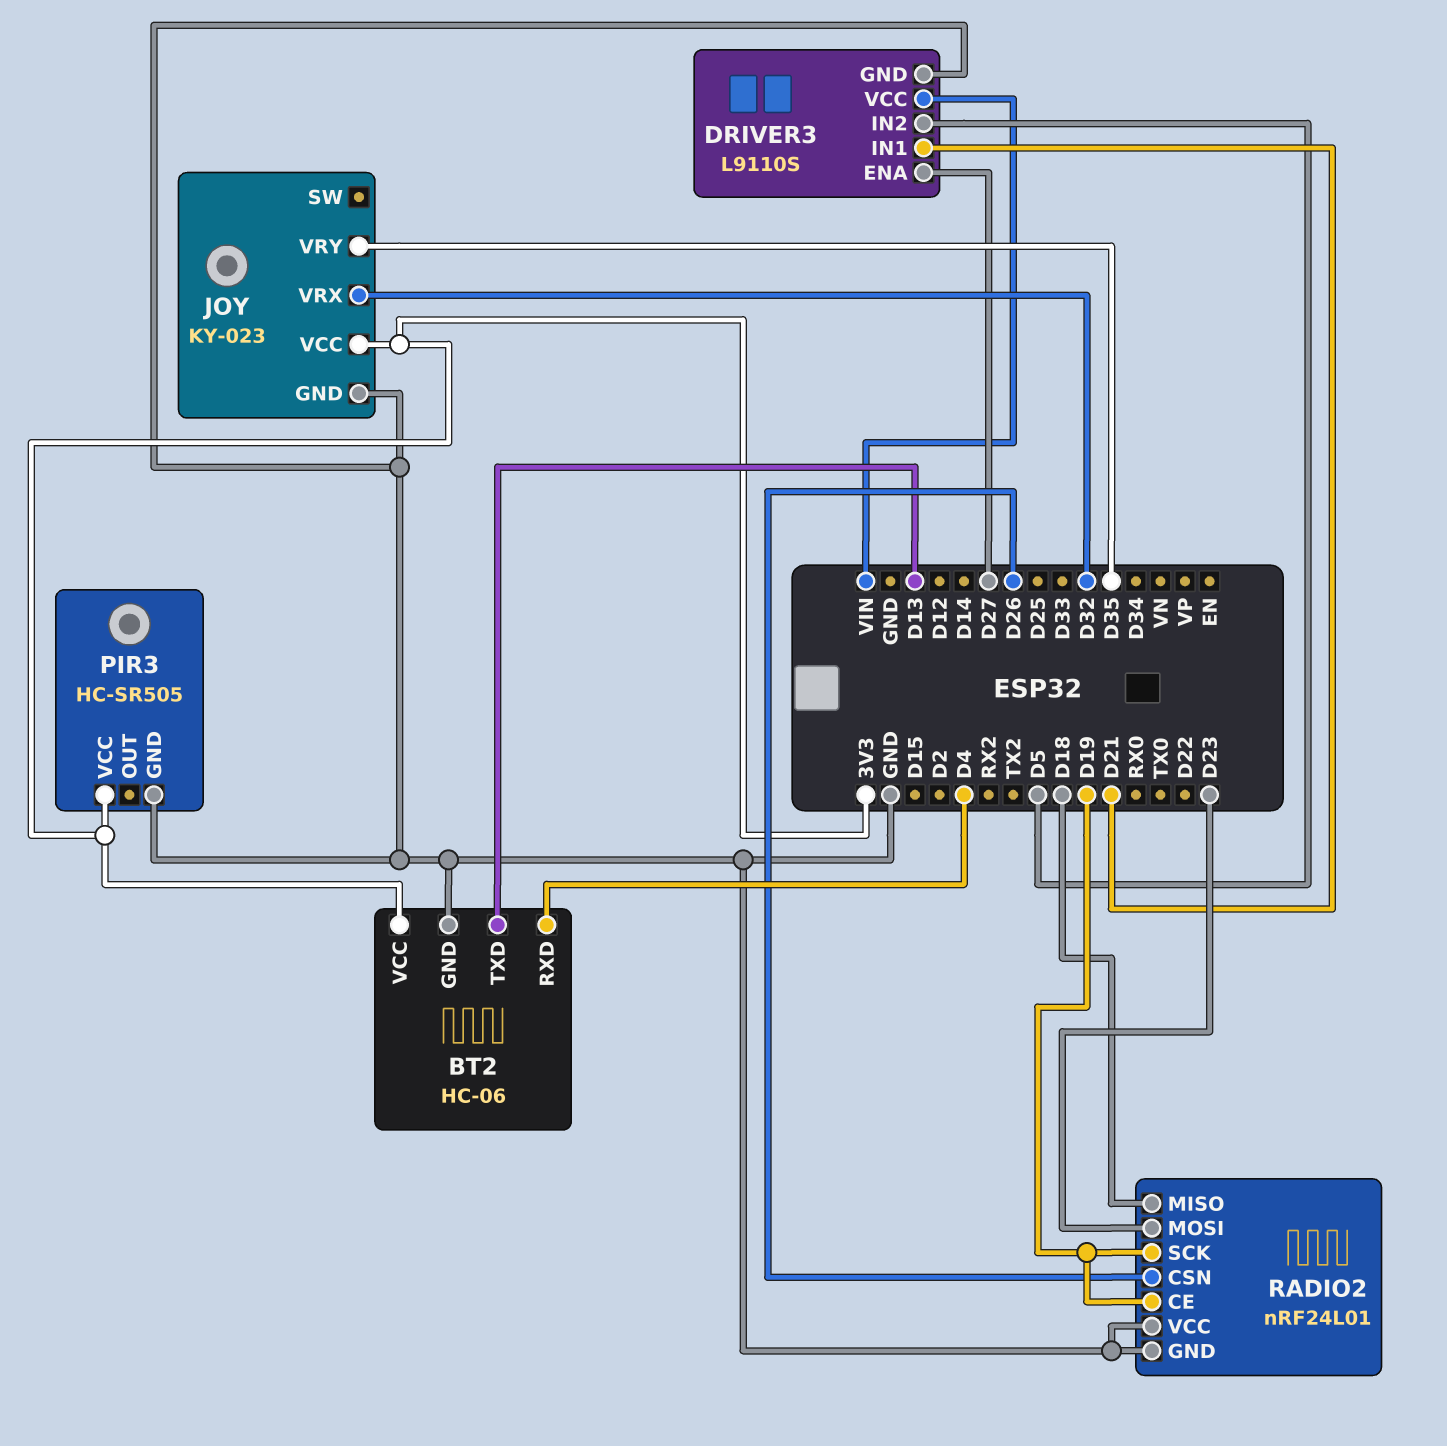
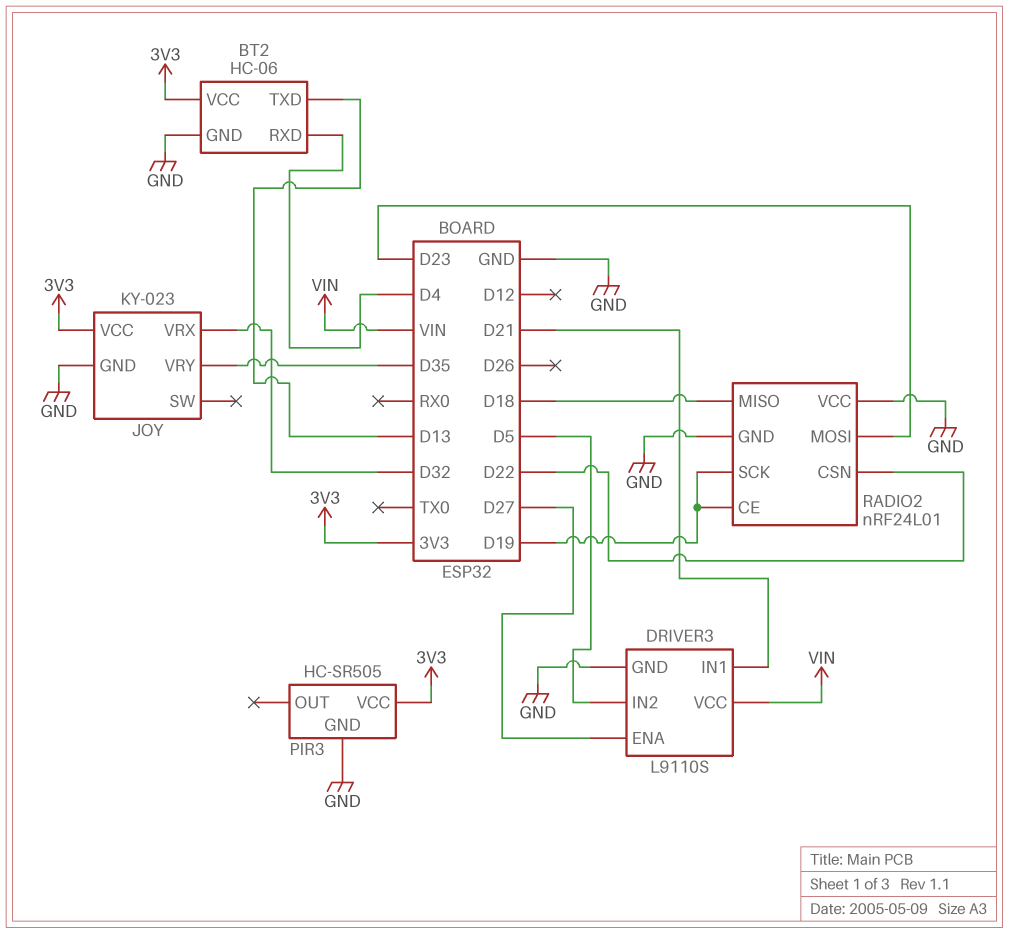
RADIO2 pin CSN: D26 -> D22

